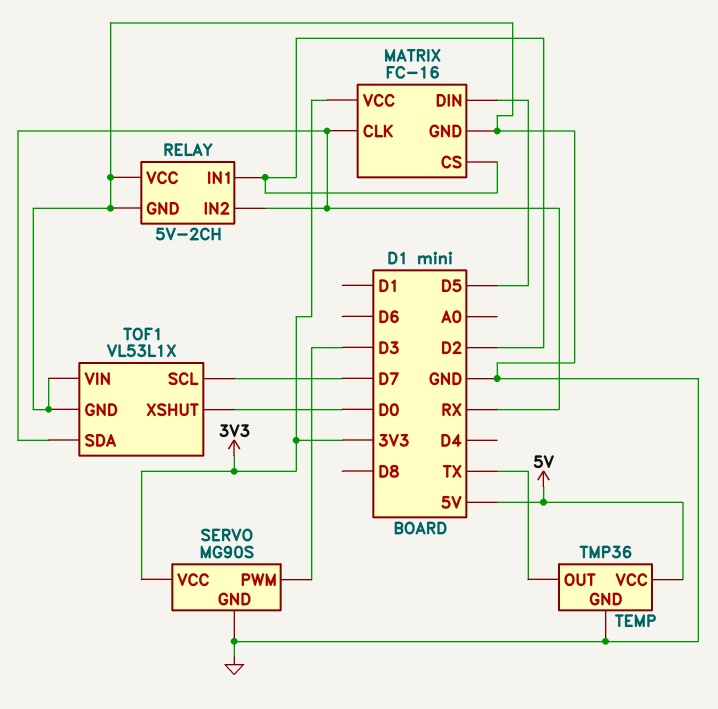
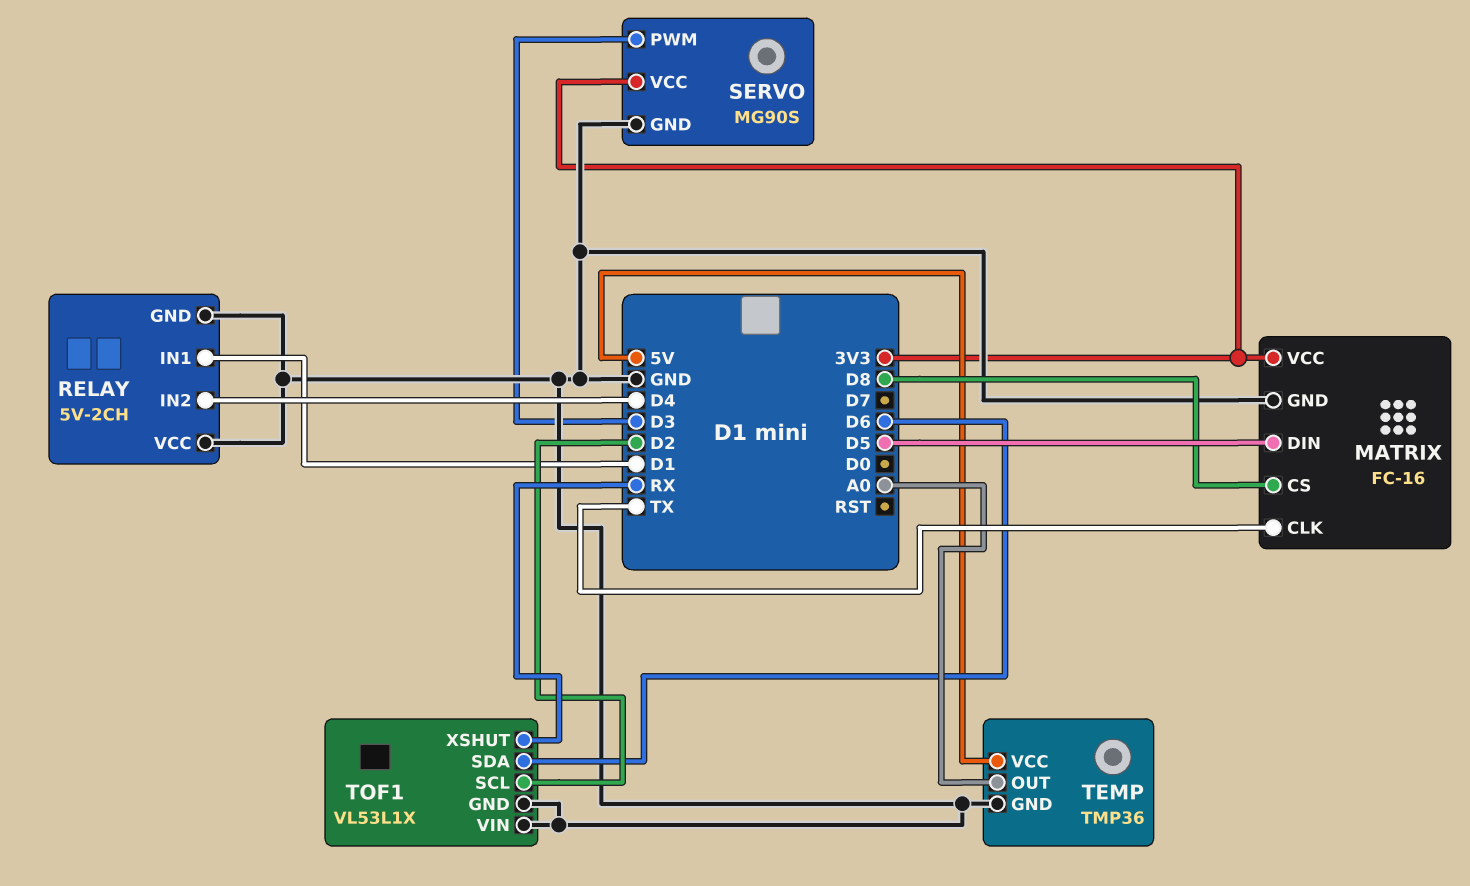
MATRIX pin CLK: RX -> TX
MATRIX pin CS: D2 -> D8
RELAY pin IN1: D2 -> D1
RELAY pin IN2: RX -> D4
TEMP pin OUT: TX -> A0
TOF1 pin SCL: D7 -> D2
TOF1 pin SDA: RX -> D6
TOF1 pin XSHUT: D0 -> RX

